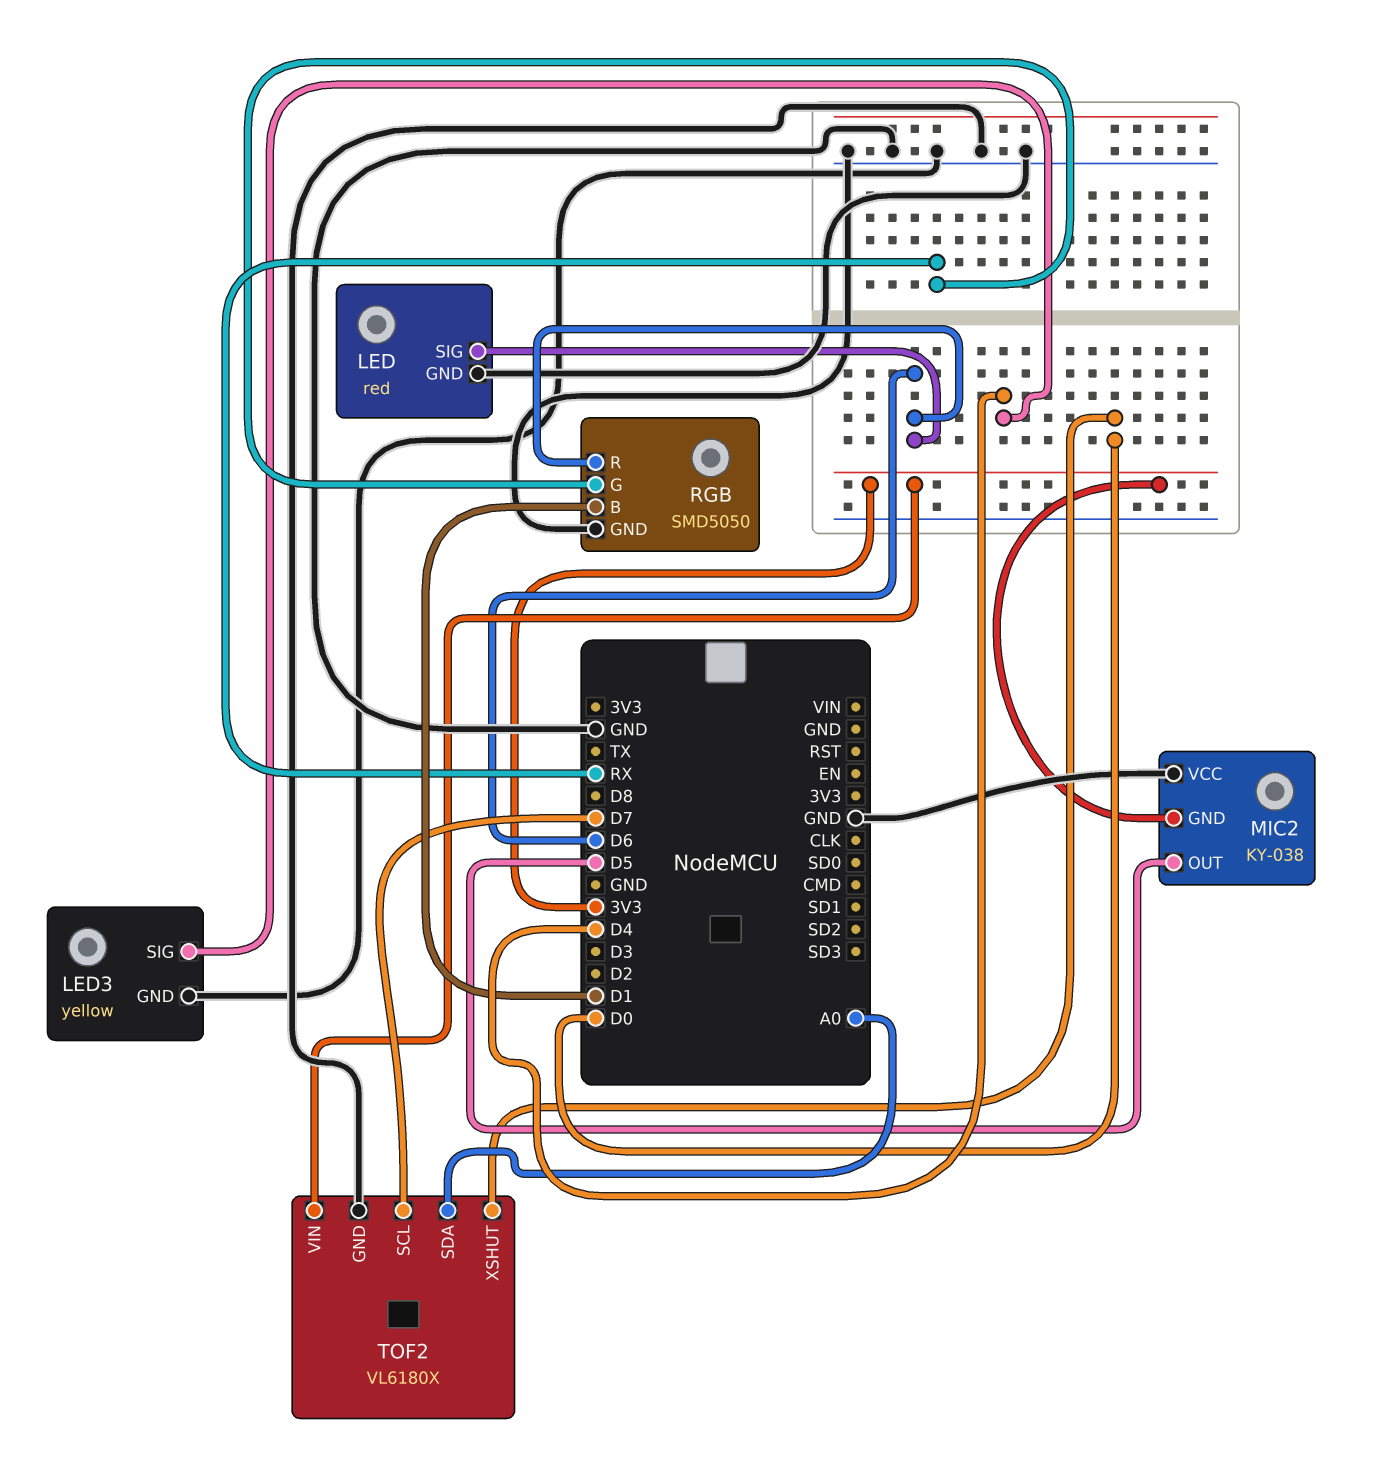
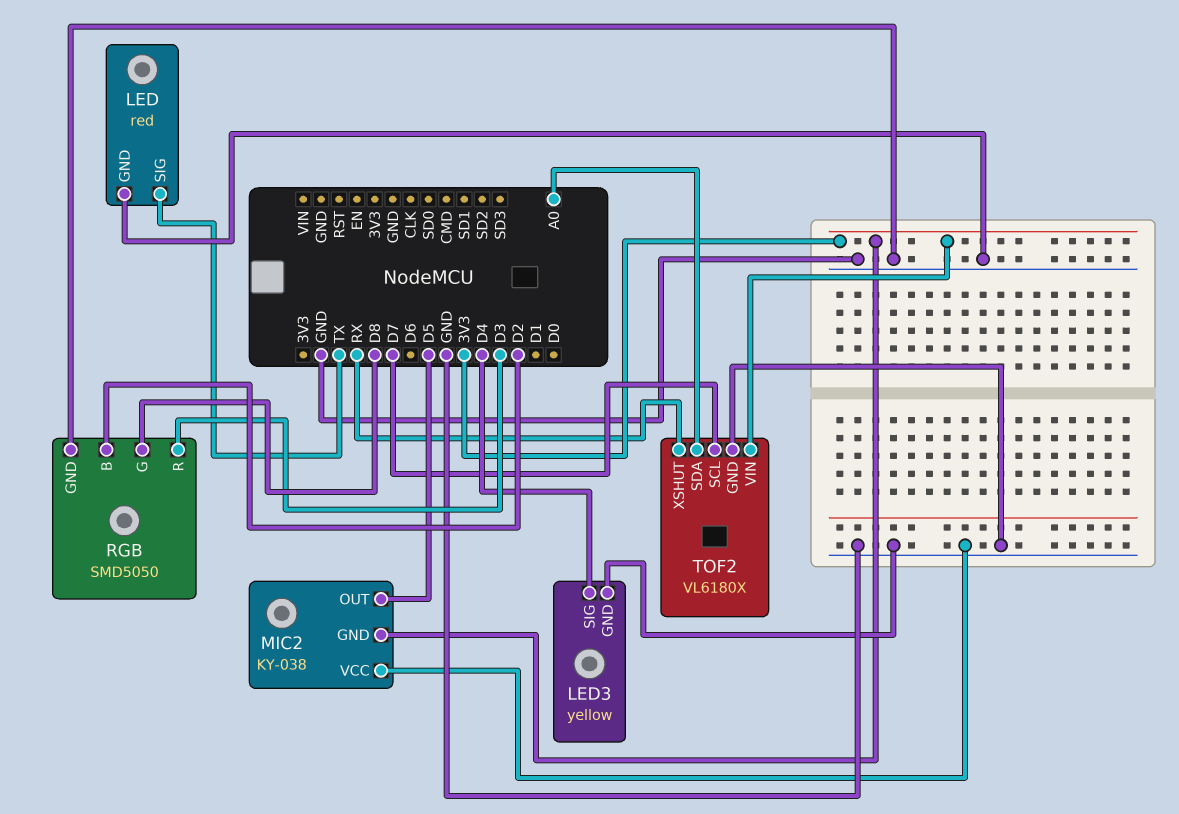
LED pin SIG: D6 -> TX
RGB pin B: D1 -> D2
RGB pin G: RX -> D8
RGB pin R: D6 -> D3
TOF2 pin XSHUT: D0 -> RX

